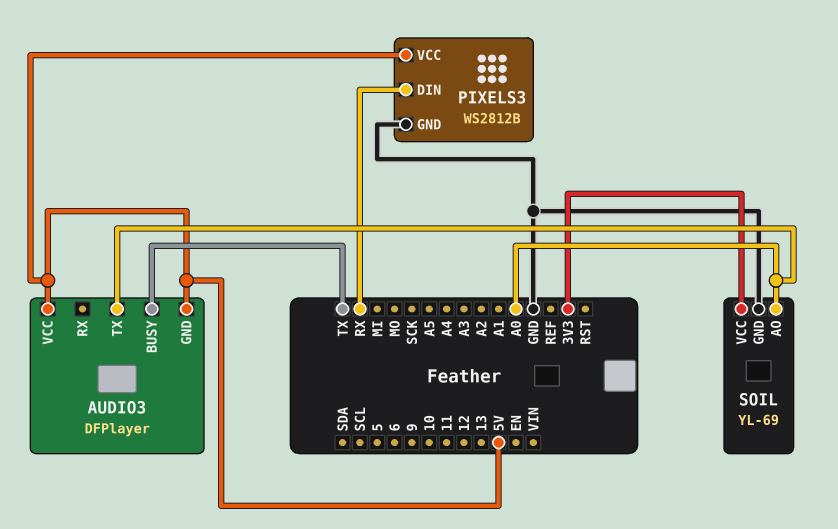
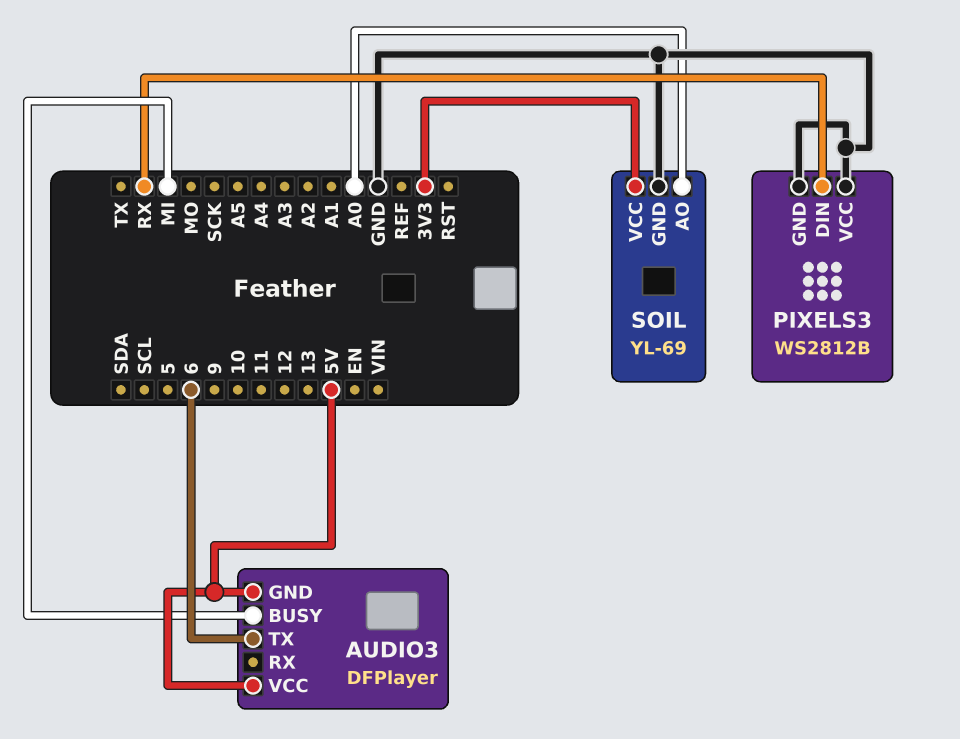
AUDIO3 pin BUSY: TX -> MI
AUDIO3 pin TX: A0 -> 6
PIXELS3 pin VCC: 5V -> GND

